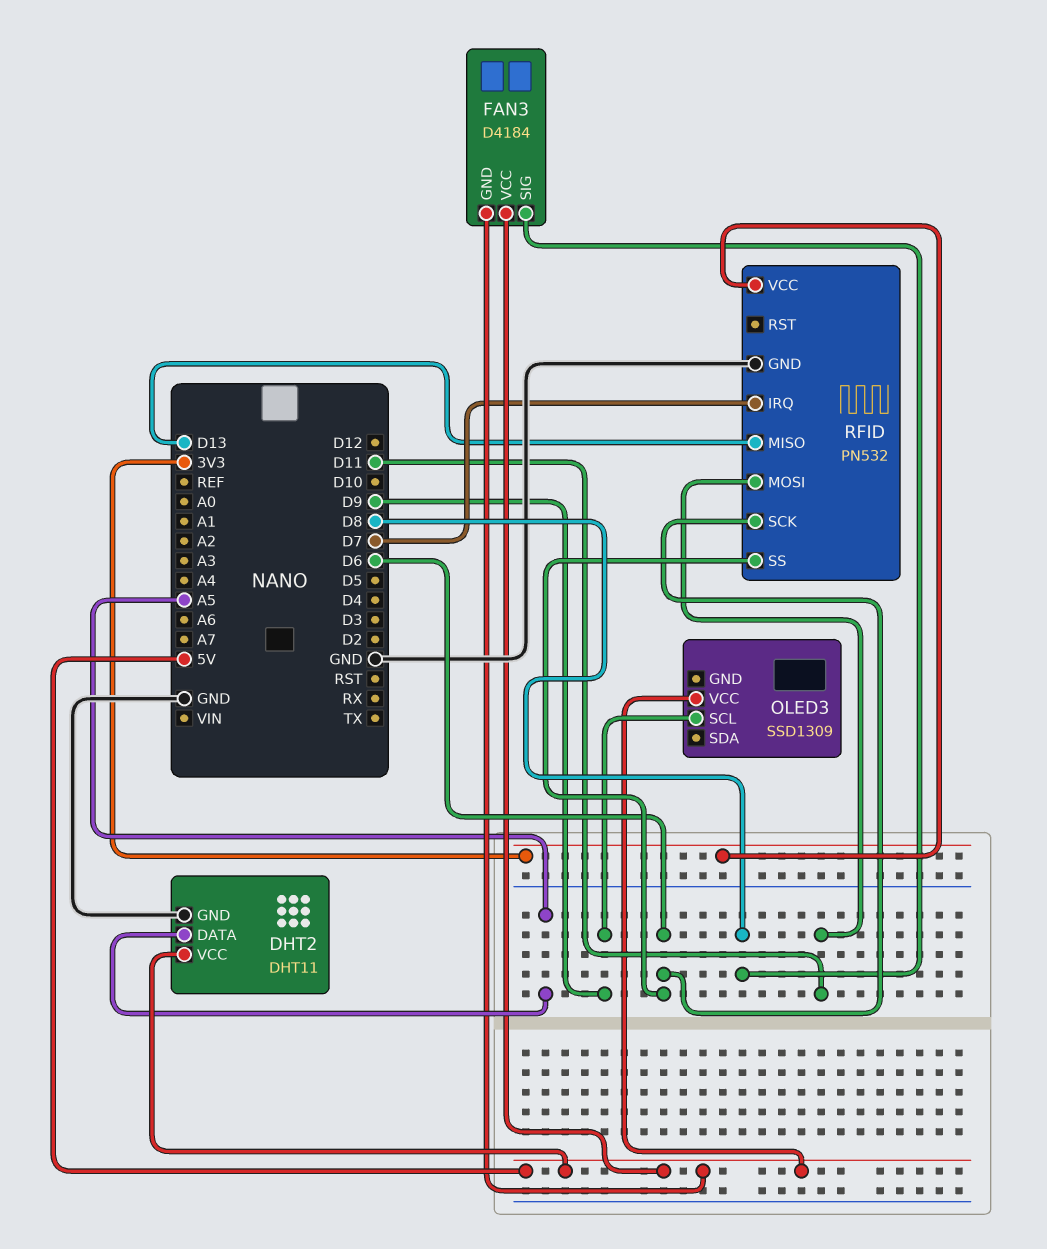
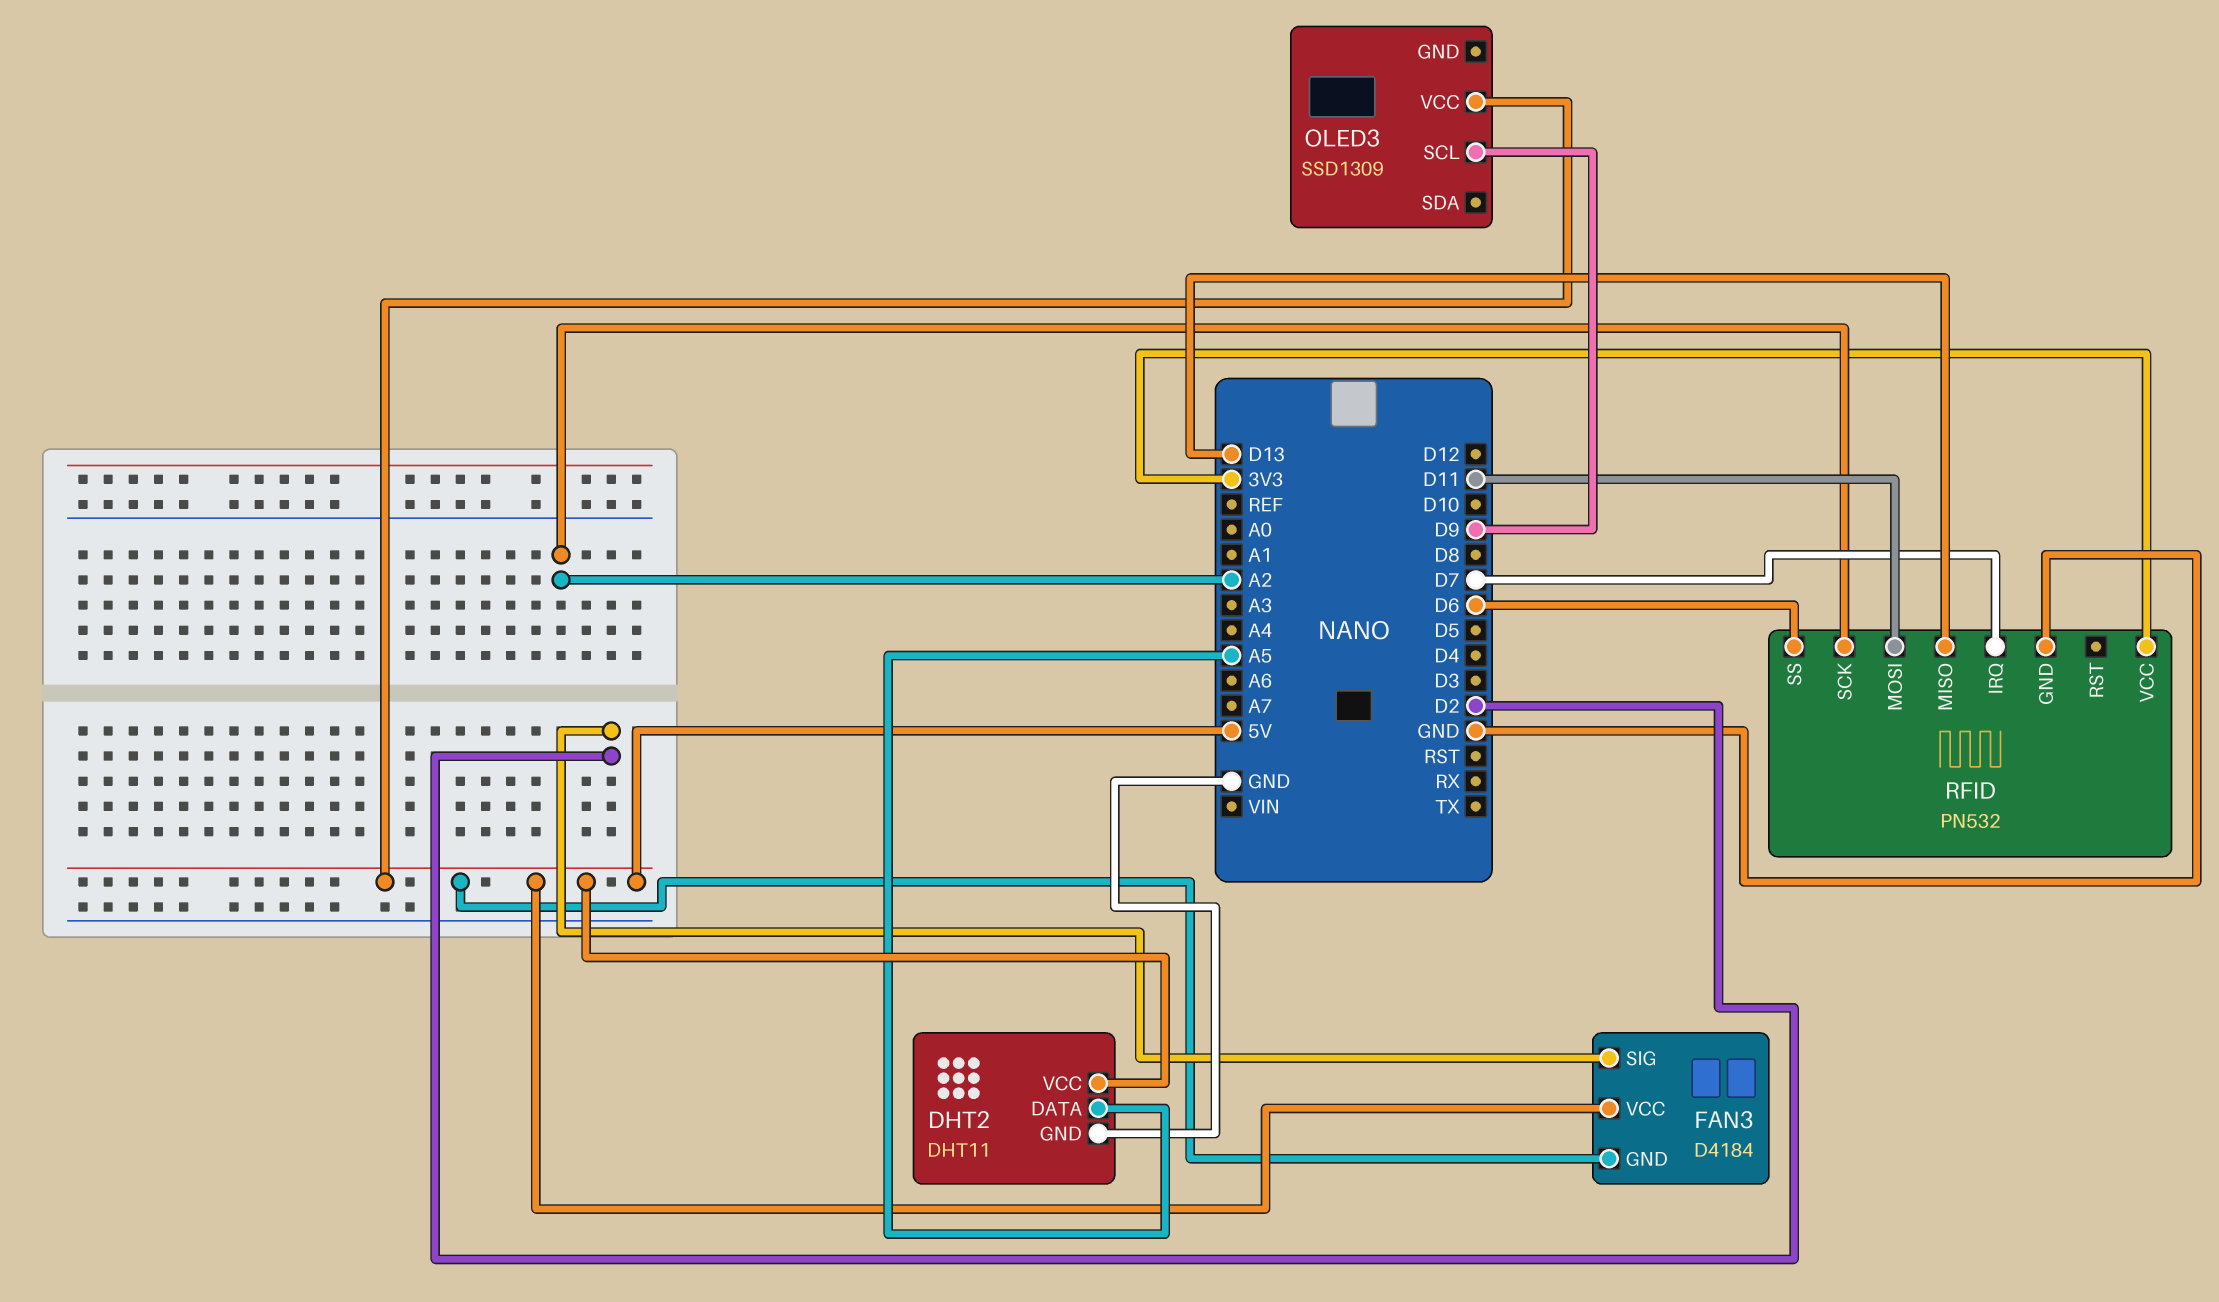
FAN3 pin SIG: D8 -> D2
RFID pin SCK: D6 -> A2

